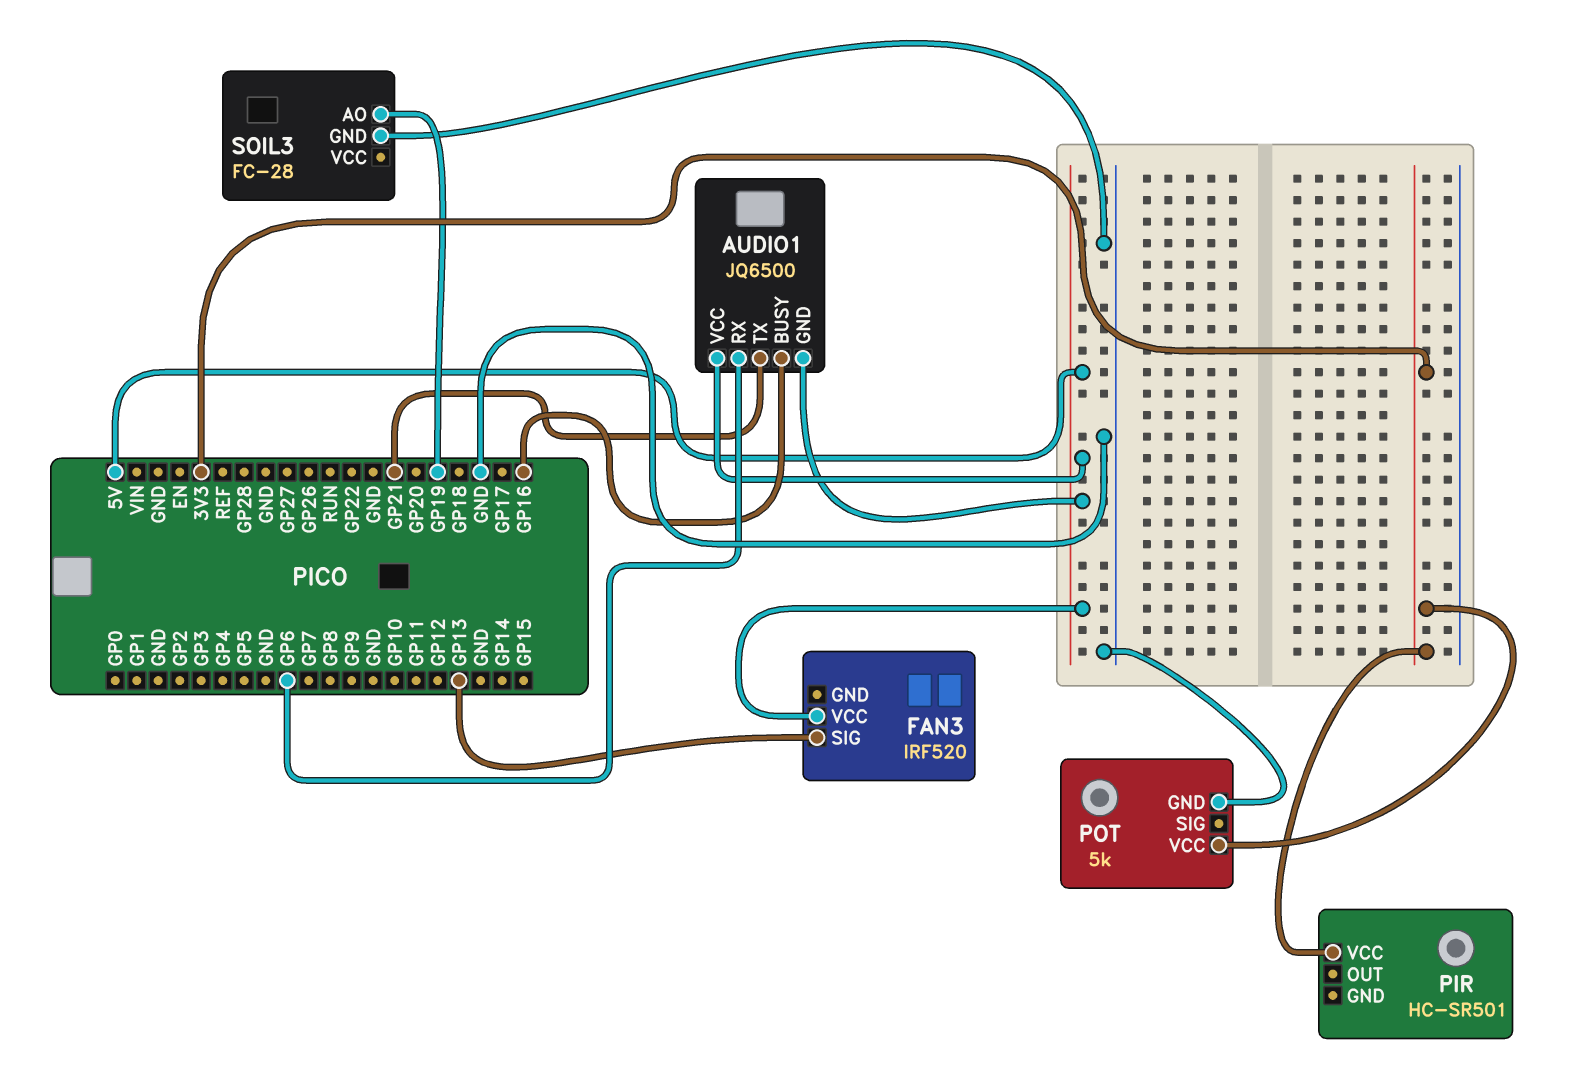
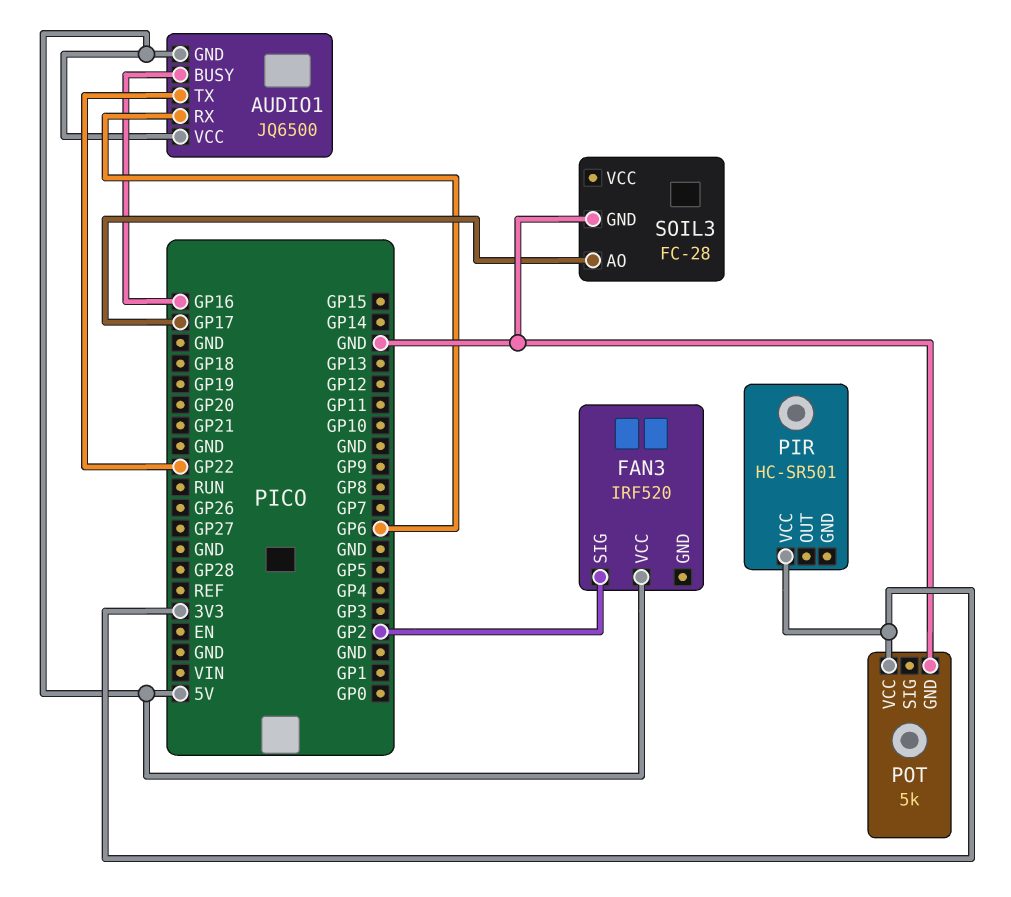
AUDIO1 pin TX: GP21 -> GP22
FAN3 pin SIG: GP13 -> GP2
SOIL3 pin AO: GP19 -> GP17

